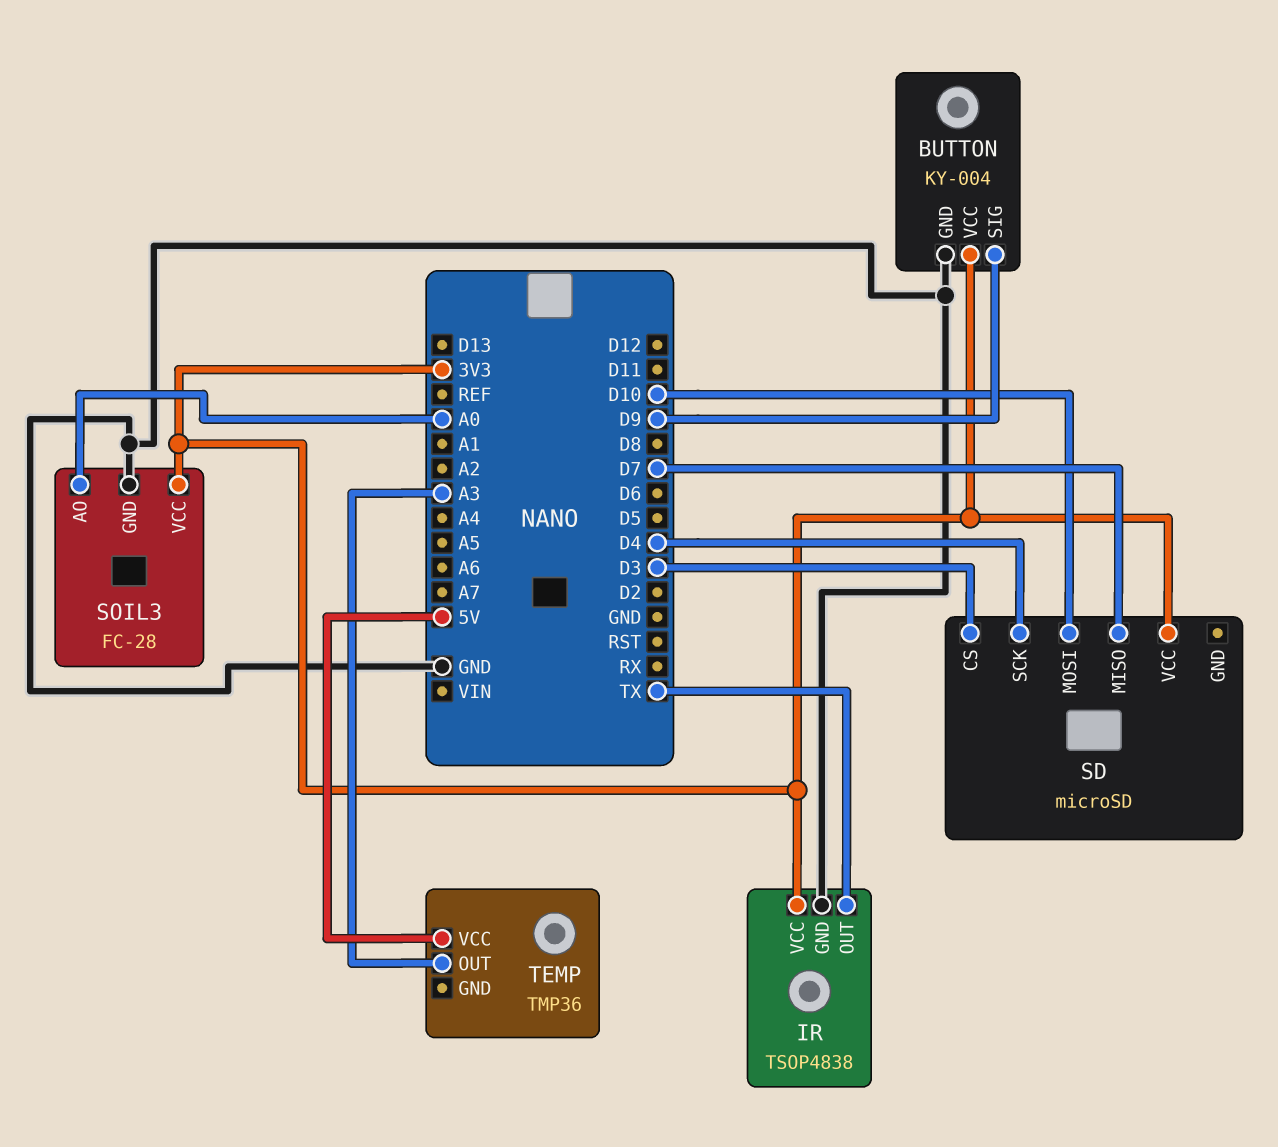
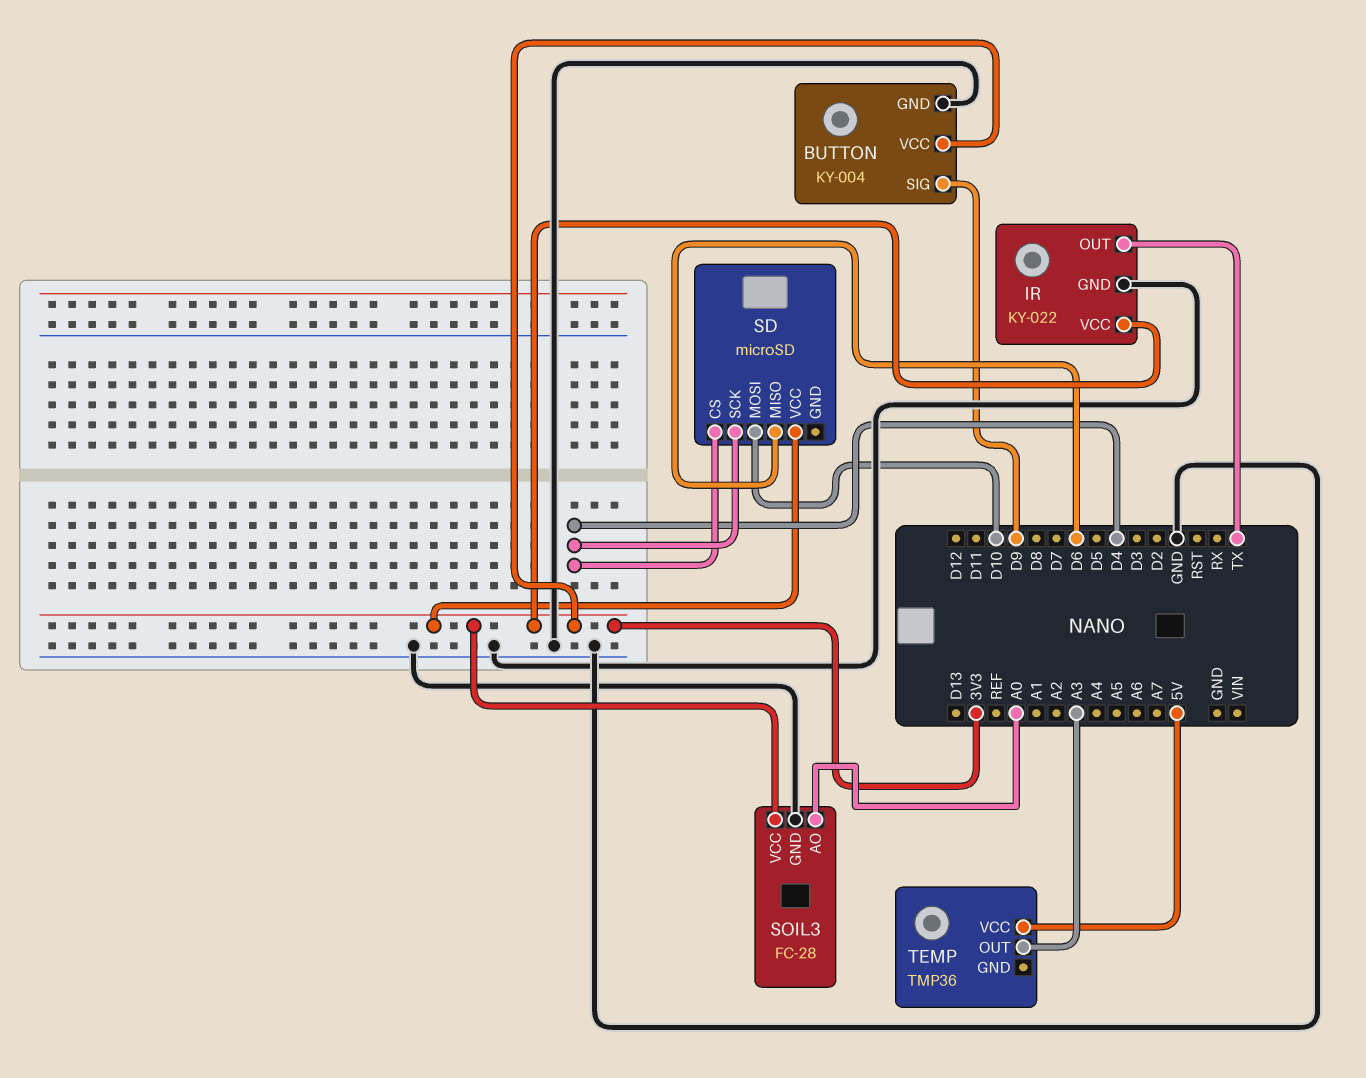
IR: TSOP4838 -> KY-022
SD pin CS: D3 -> D4
SD pin MISO: D7 -> D6

